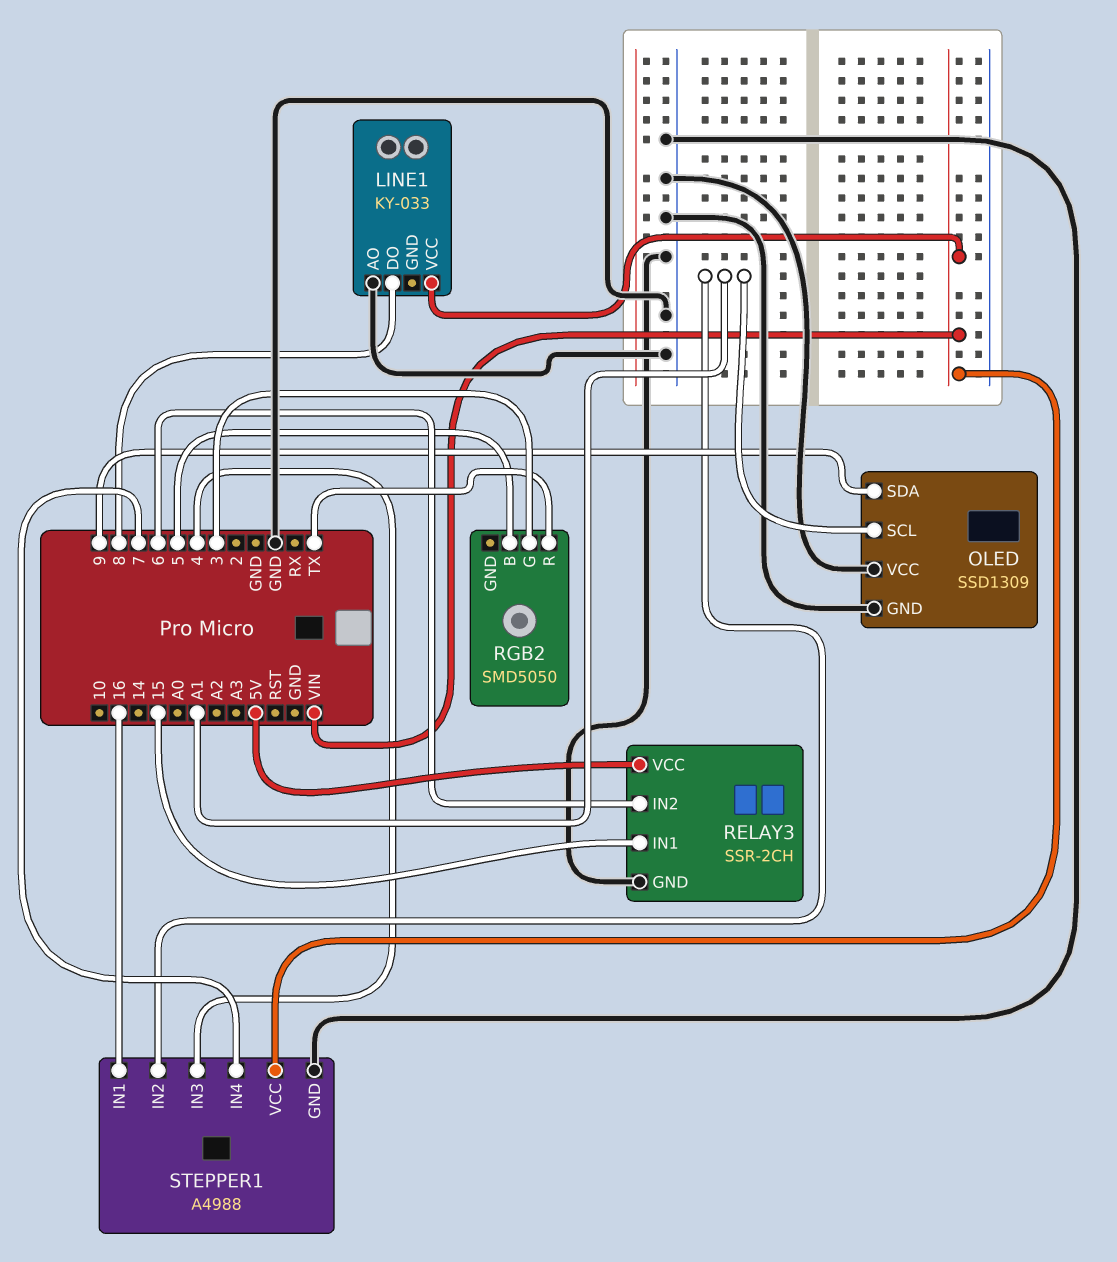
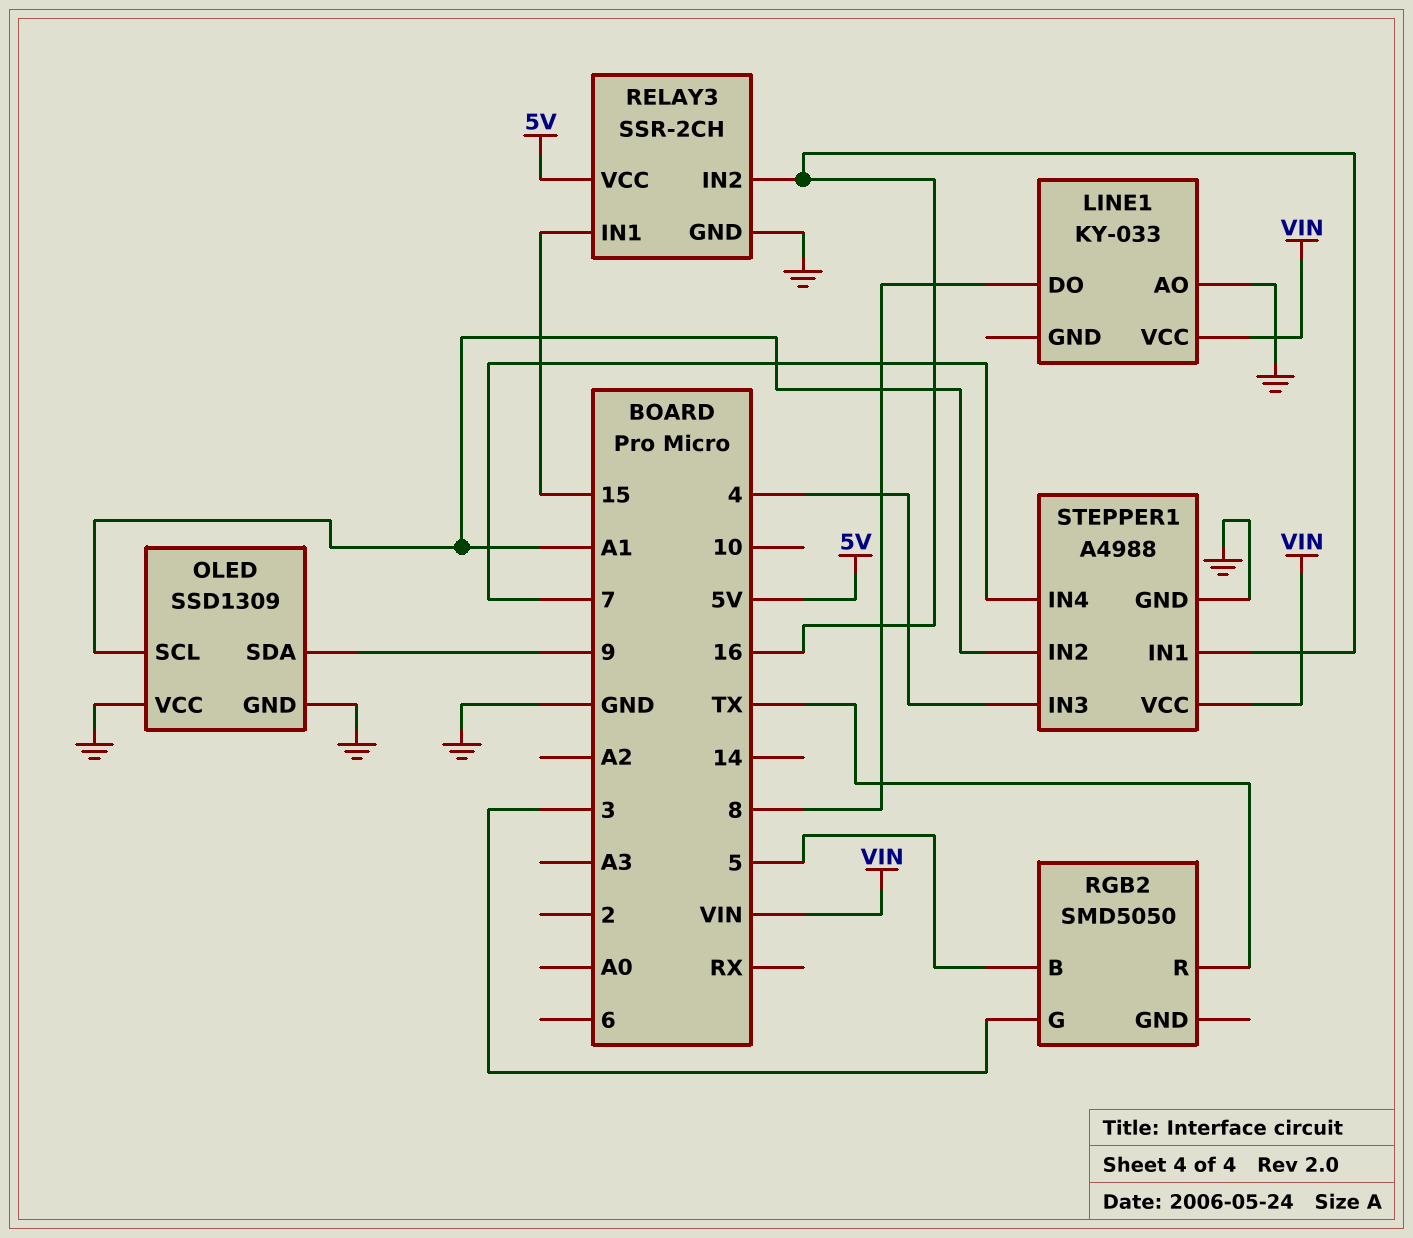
RELAY3 pin IN2: 6 -> 16

